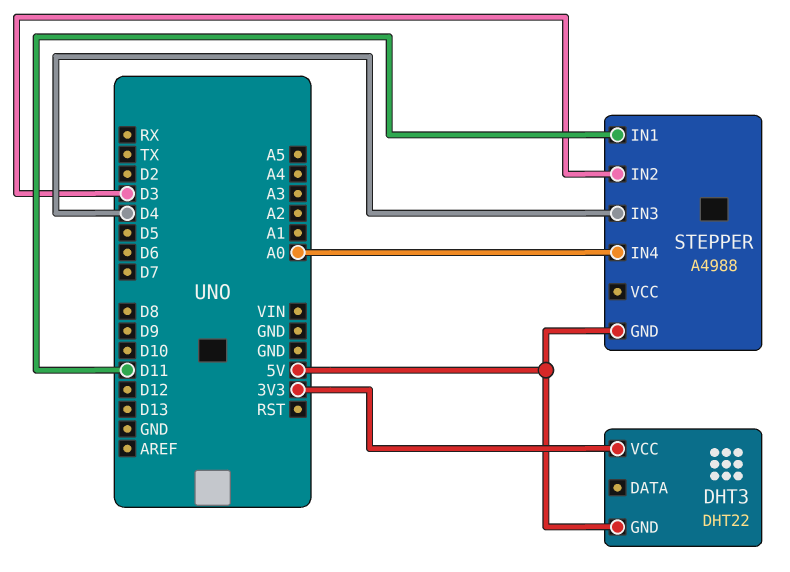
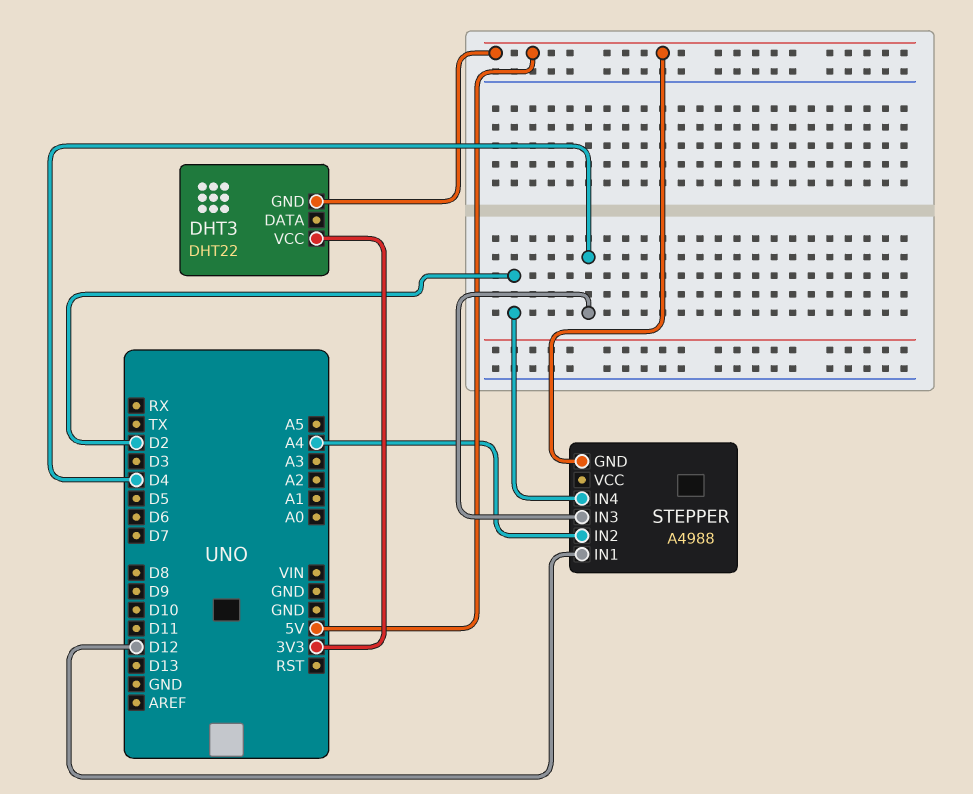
STEPPER pin IN1: D11 -> D12
STEPPER pin IN2: D3 -> A4
STEPPER pin IN4: A0 -> D2

